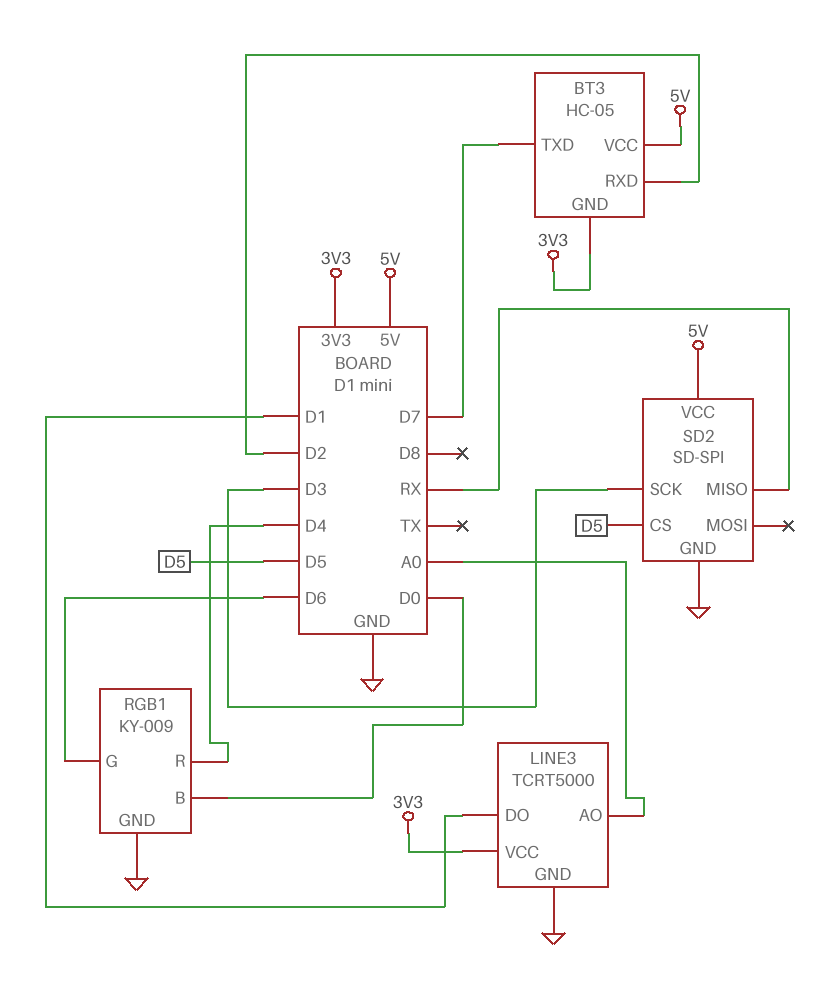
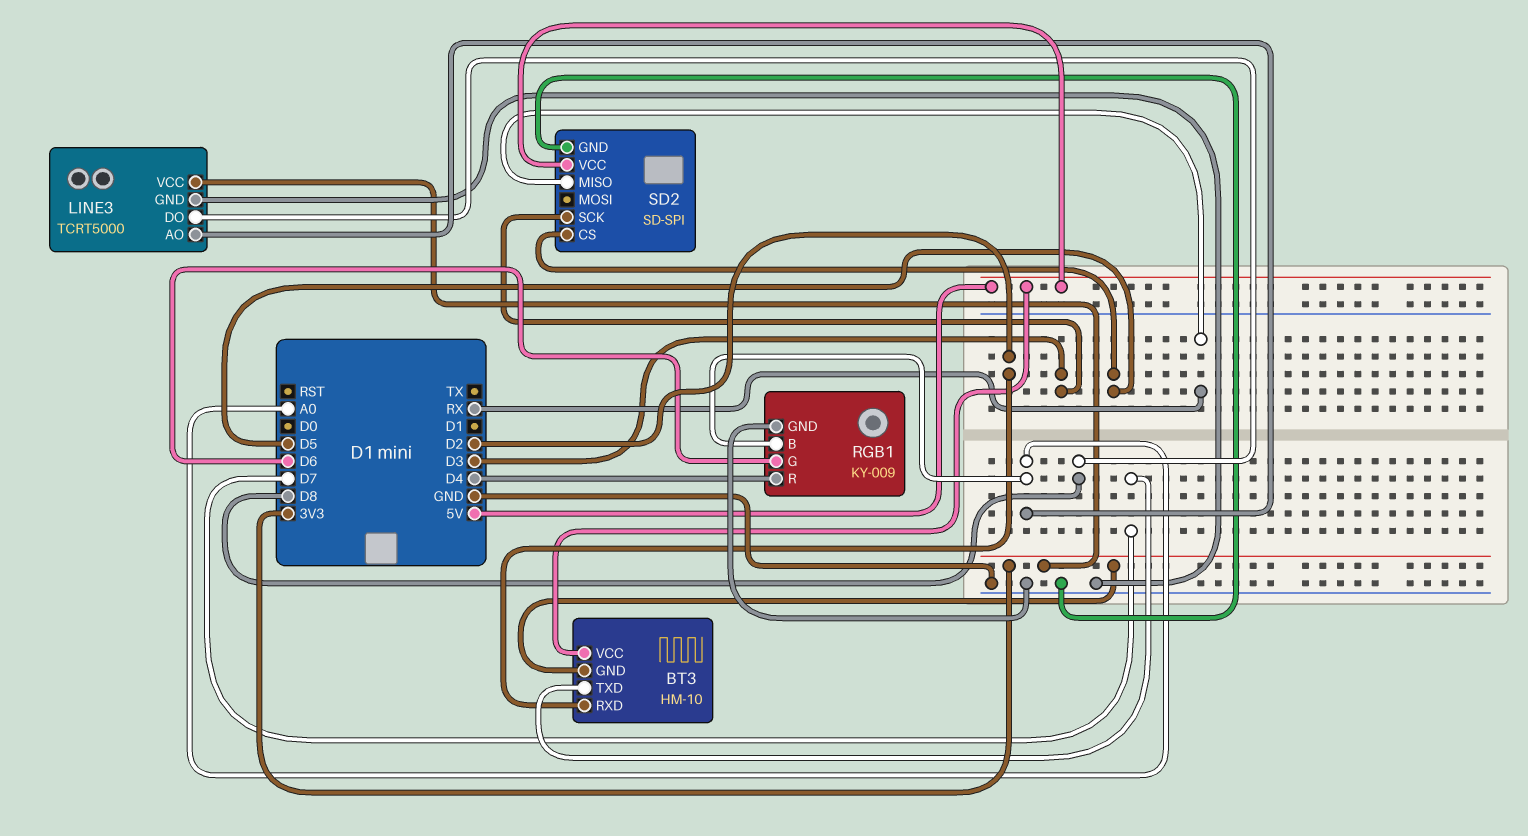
BT3: HC-05 -> HM-10
LINE3 pin DO: D1 -> D8
RGB1 pin B: D0 -> A0

